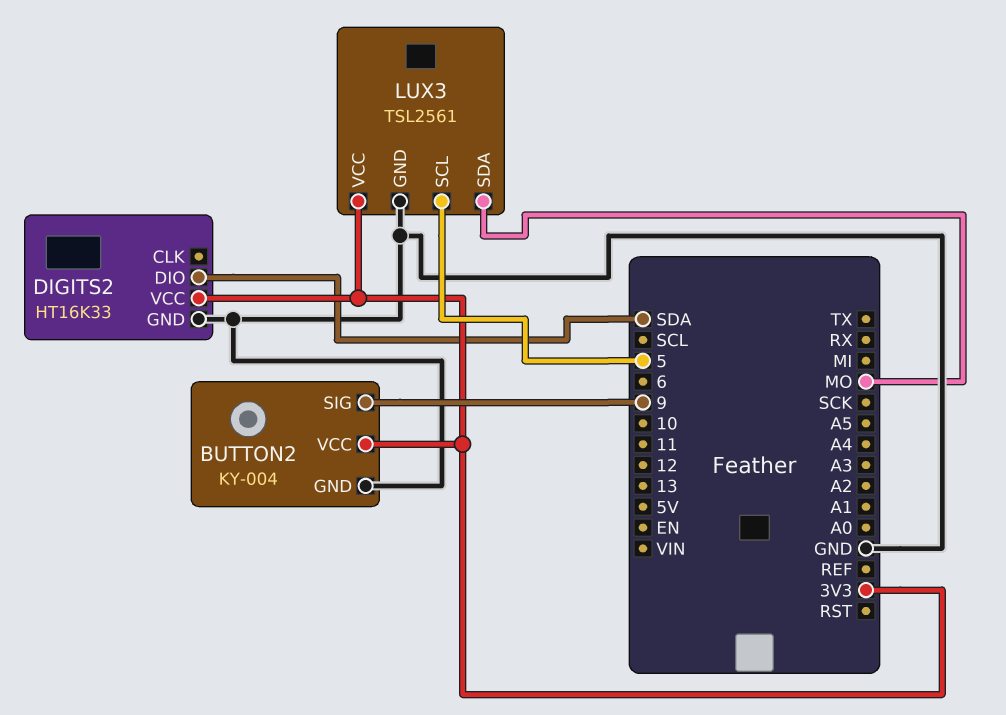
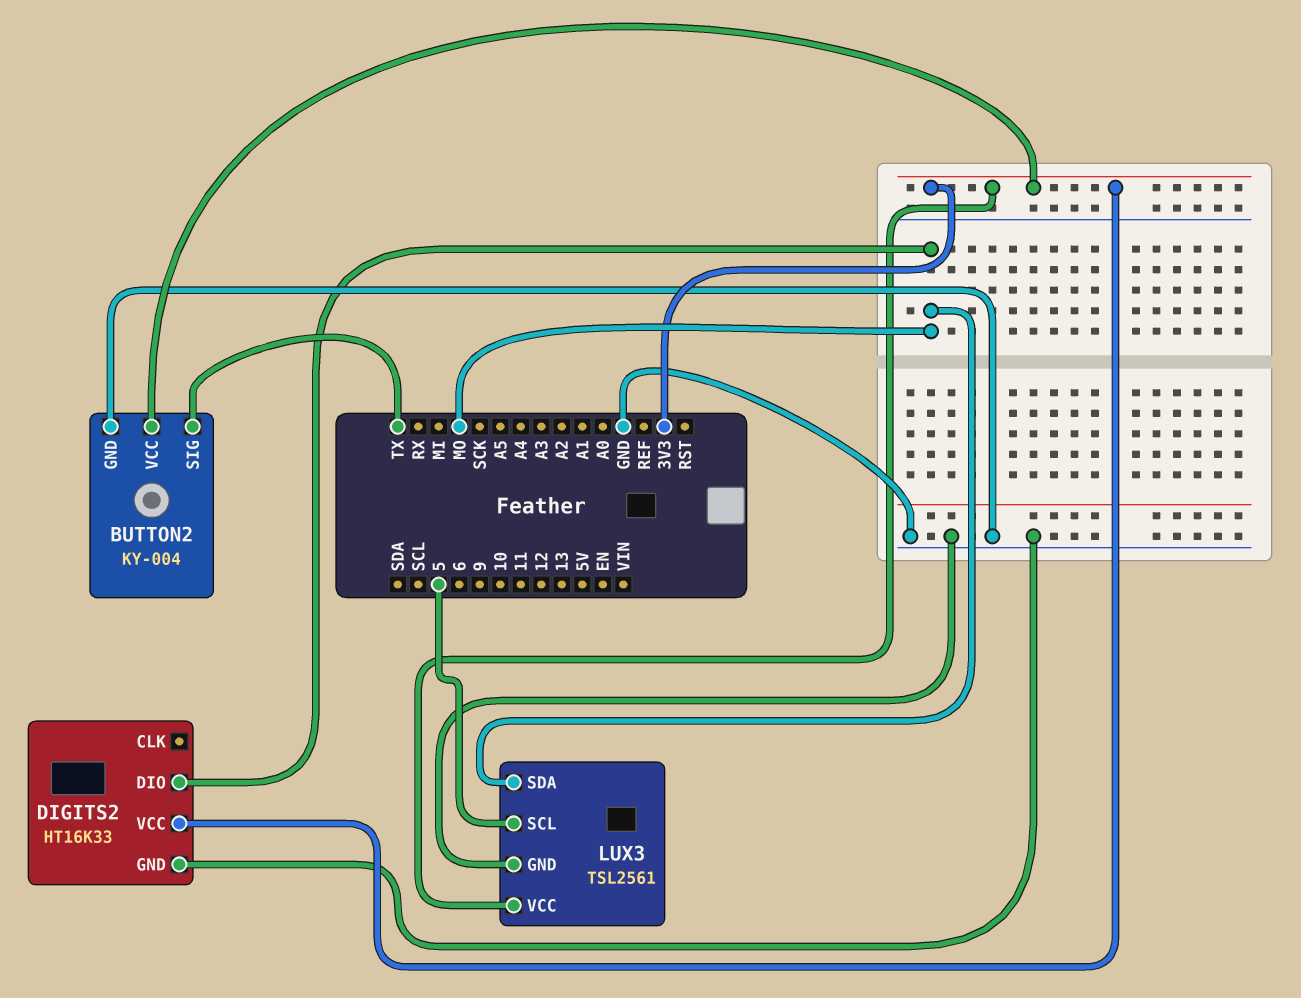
BUTTON2 pin SIG: 9 -> TX
DIGITS2 pin DIO: SDA -> MO

